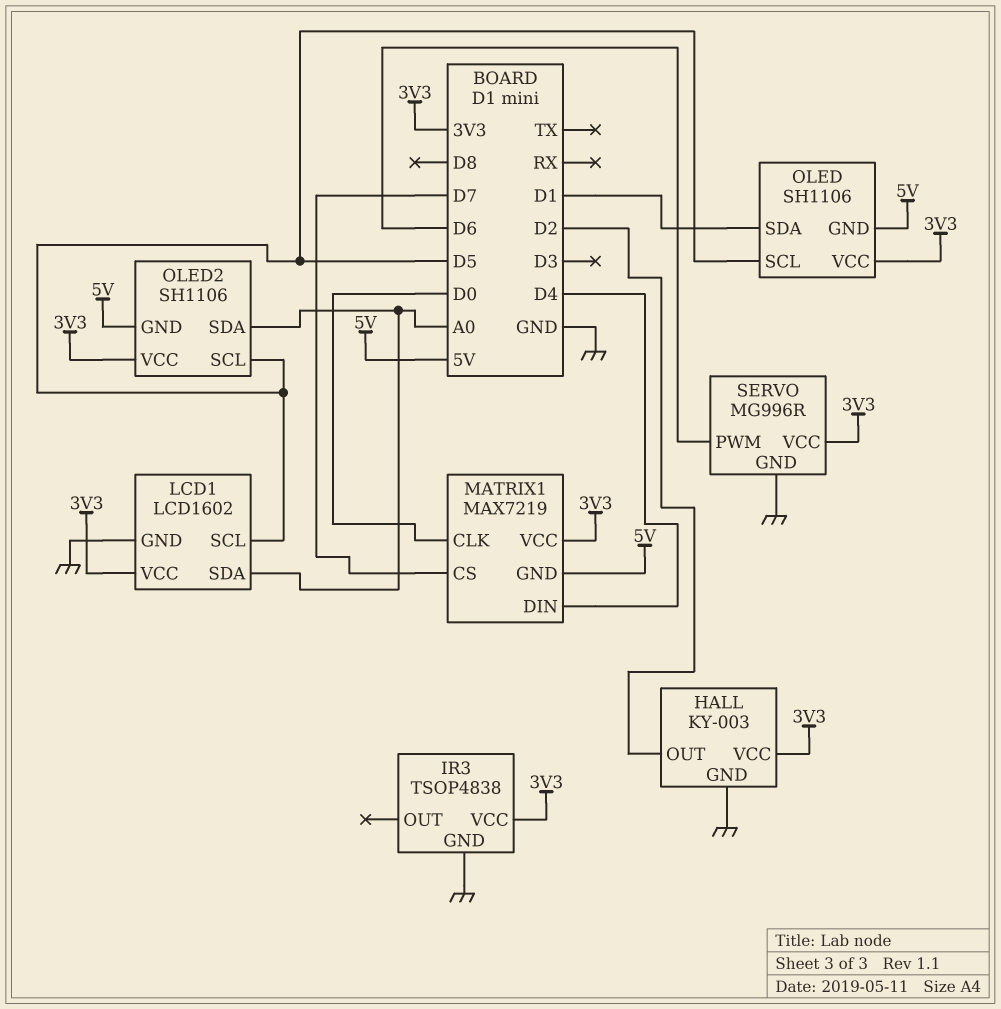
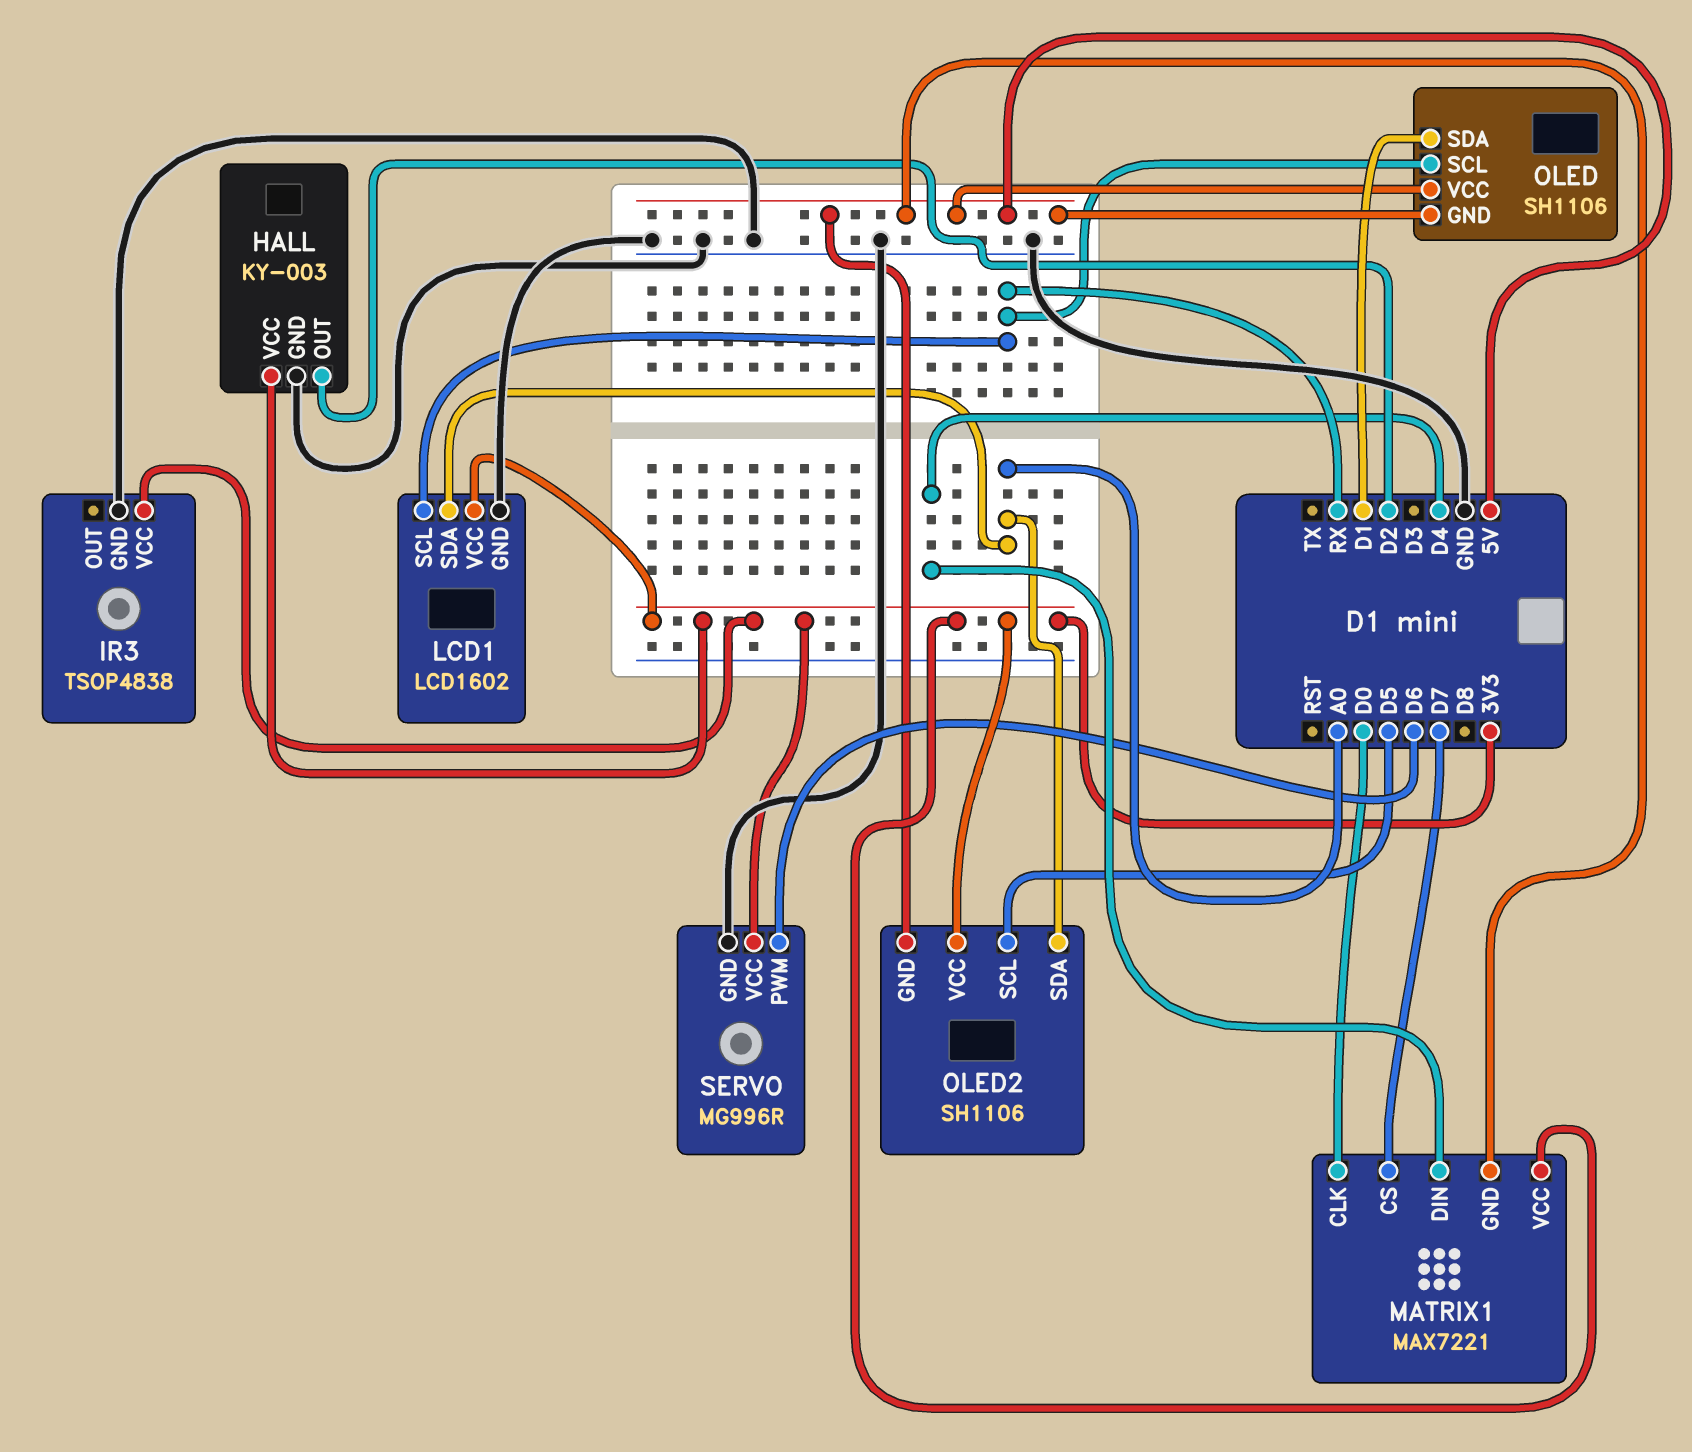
LCD1 pin SCL: D5 -> RX
MATRIX1: MAX7219 -> MAX7221
OLED pin SCL: D5 -> RX
OLED pin VCC: 3V3 -> 5V

